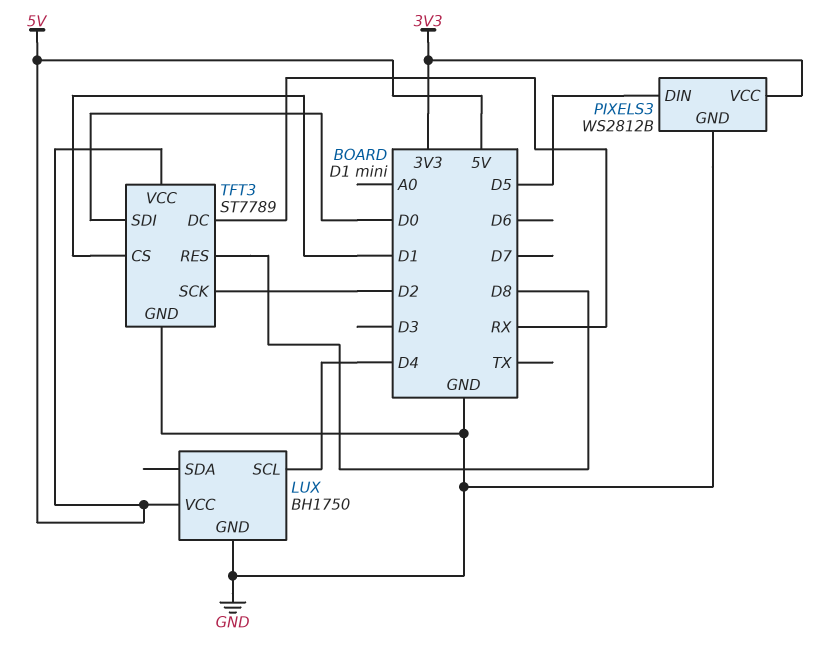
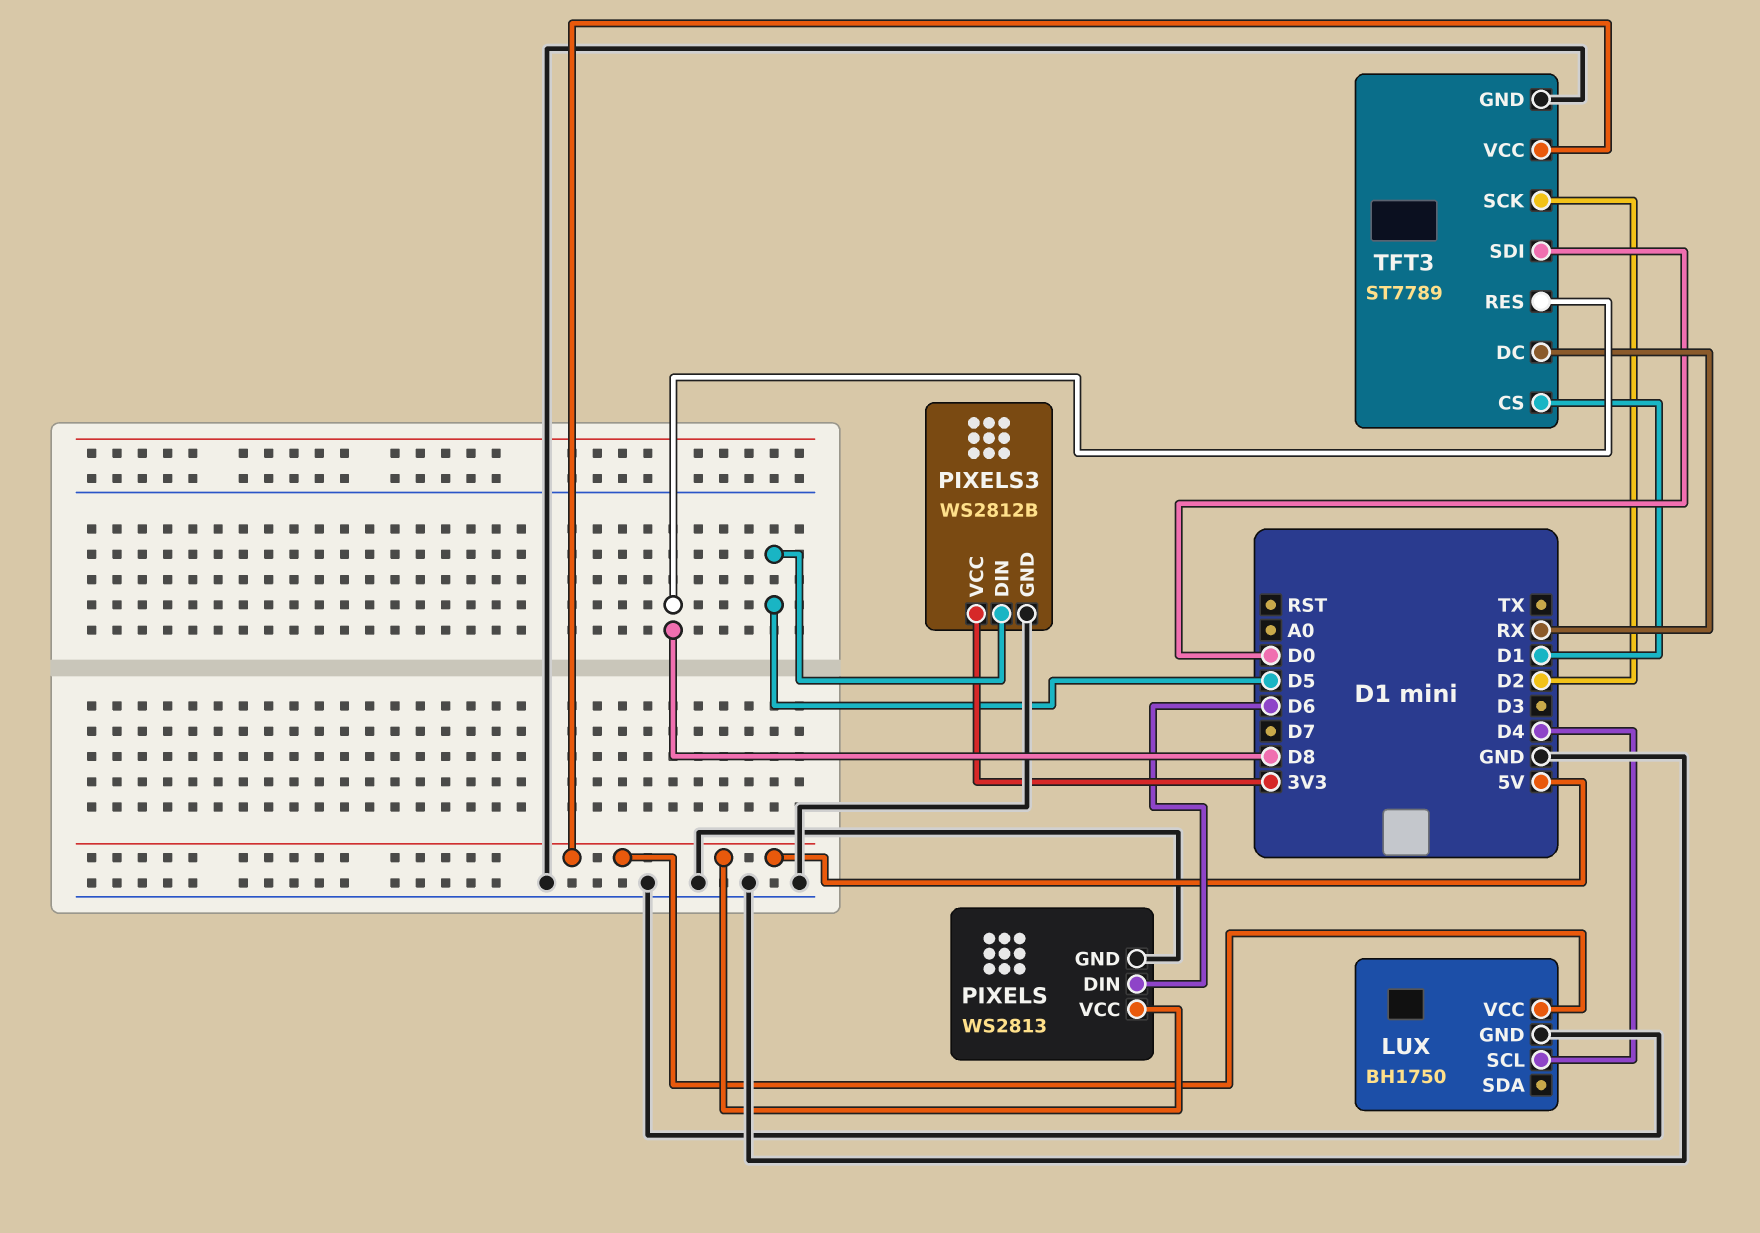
PIXELS: none -> WS2813
PIXELS pin DIN: none -> D6
PIXELS pin GND: none -> GND
PIXELS pin VCC: none -> 5V

